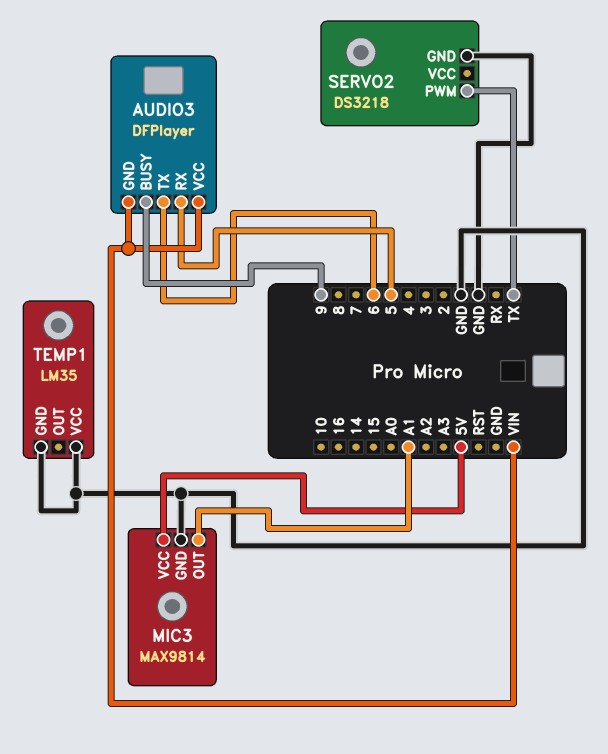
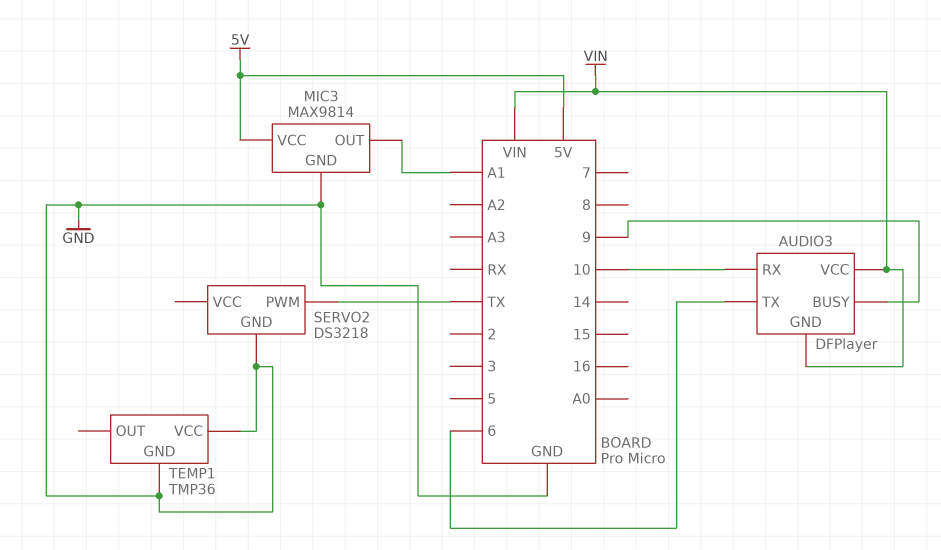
AUDIO3 pin RX: 5 -> 10
TEMP1: LM35 -> TMP36

